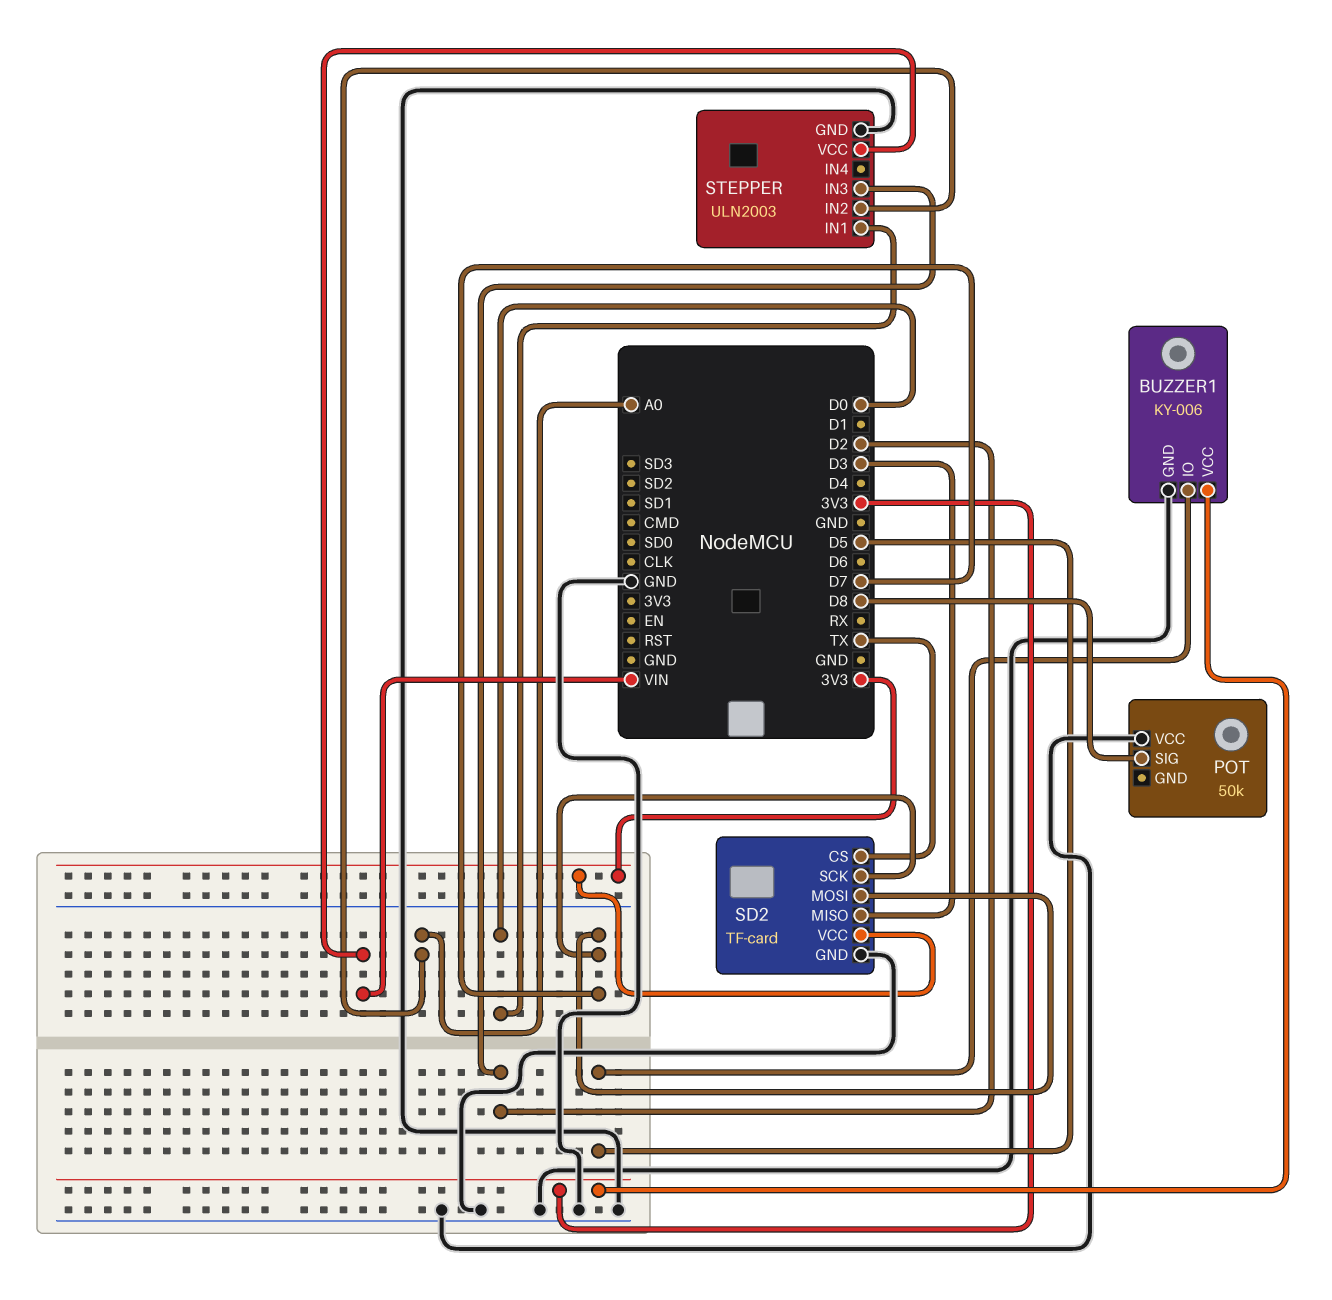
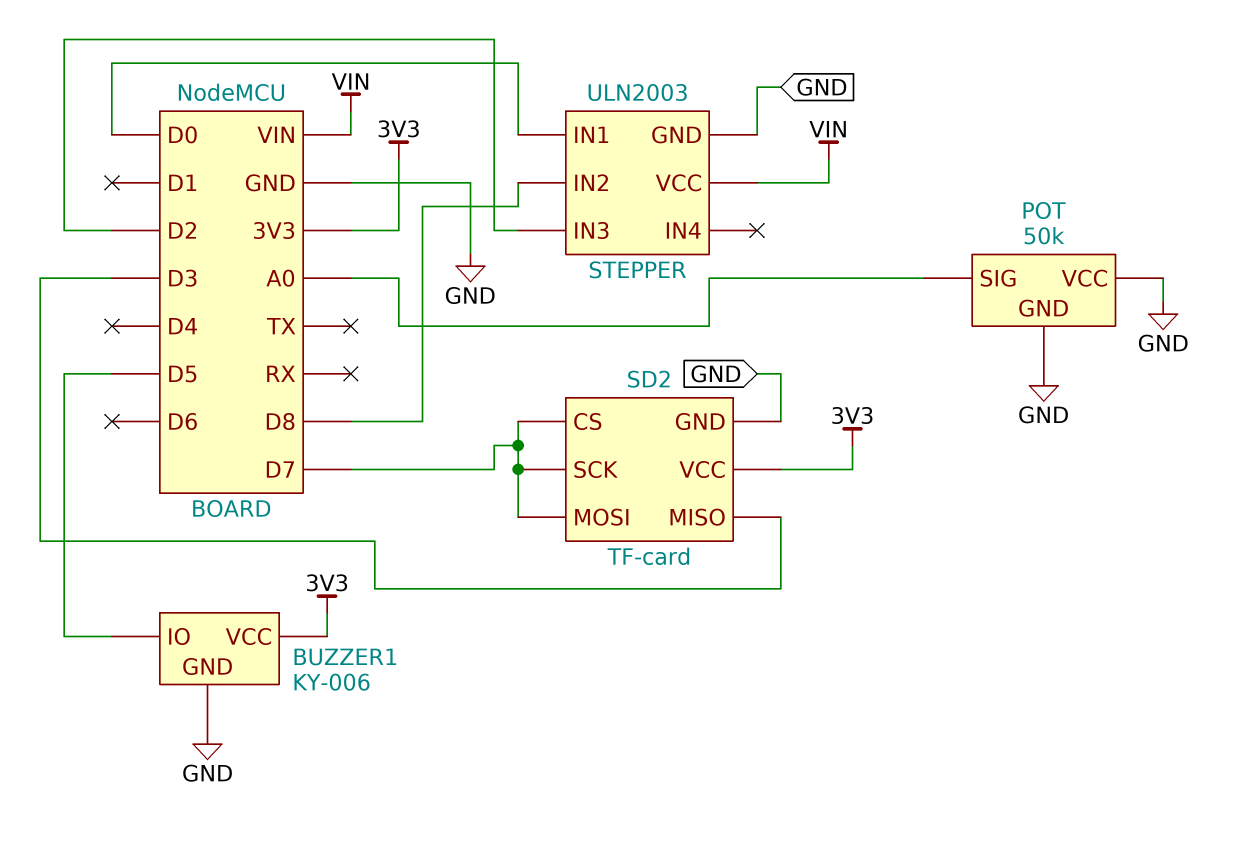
POT pin GND: none -> GND
POT pin SIG: D8 -> A0
SD2 pin CS: TX -> D7
STEPPER pin IN2: A0 -> D8

